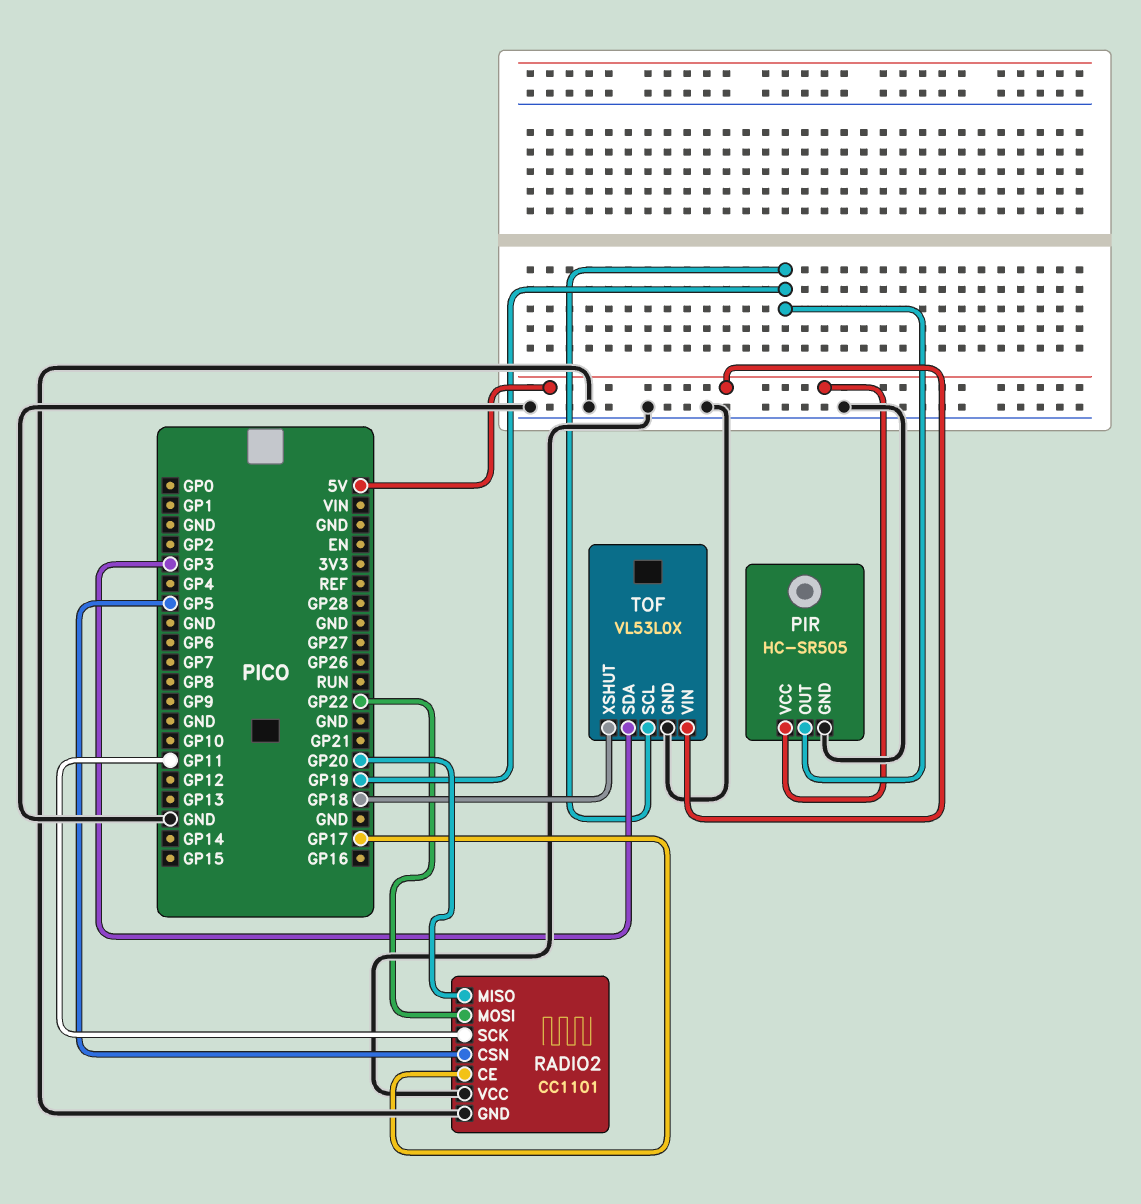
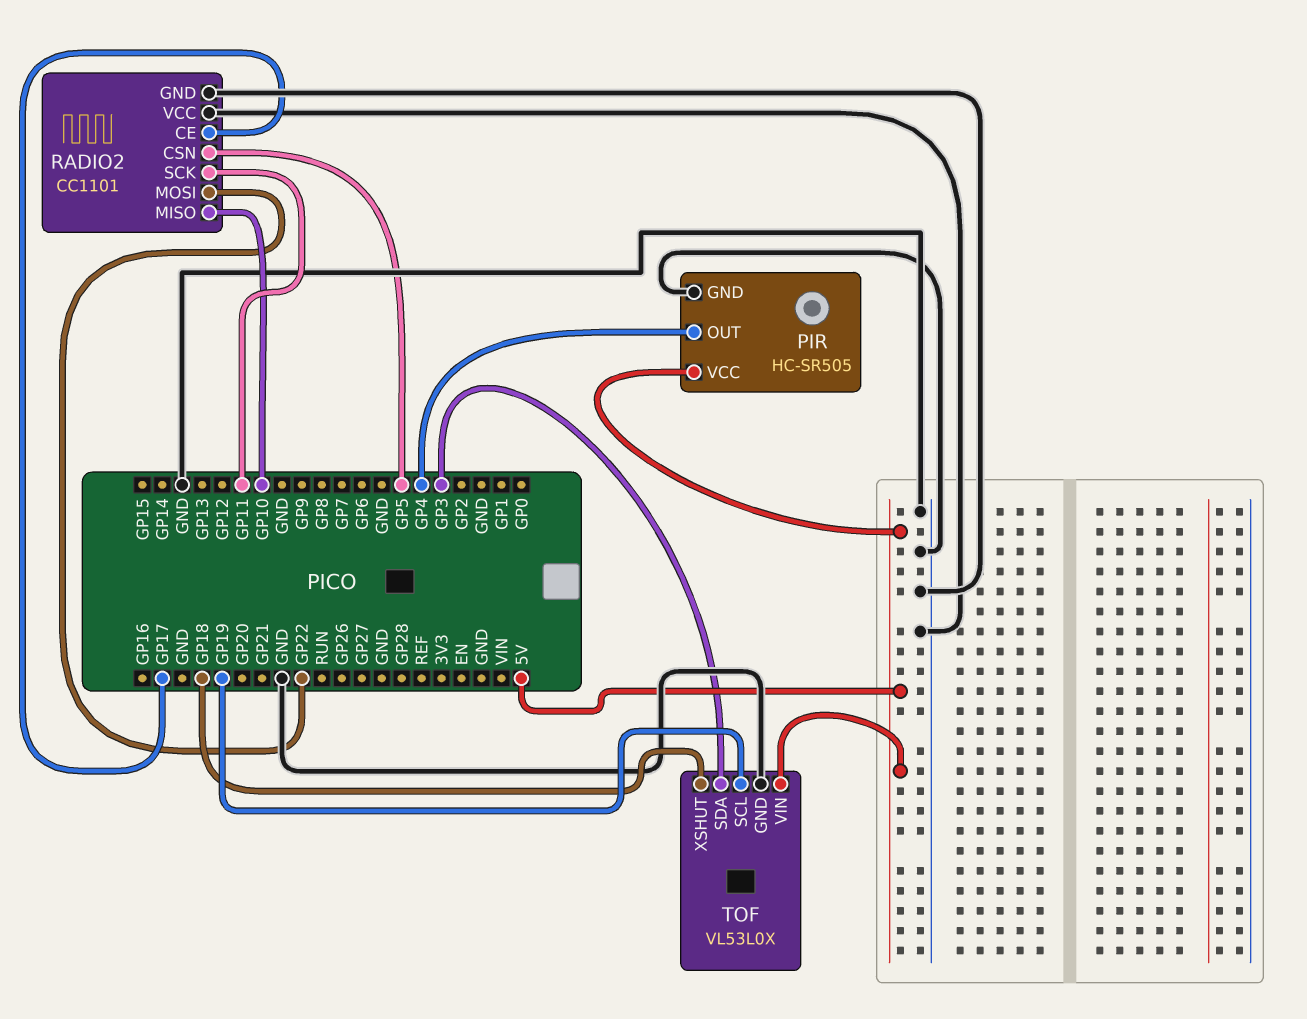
PIR pin OUT: GP19 -> GP4
RADIO2 pin MISO: GP20 -> GP10

